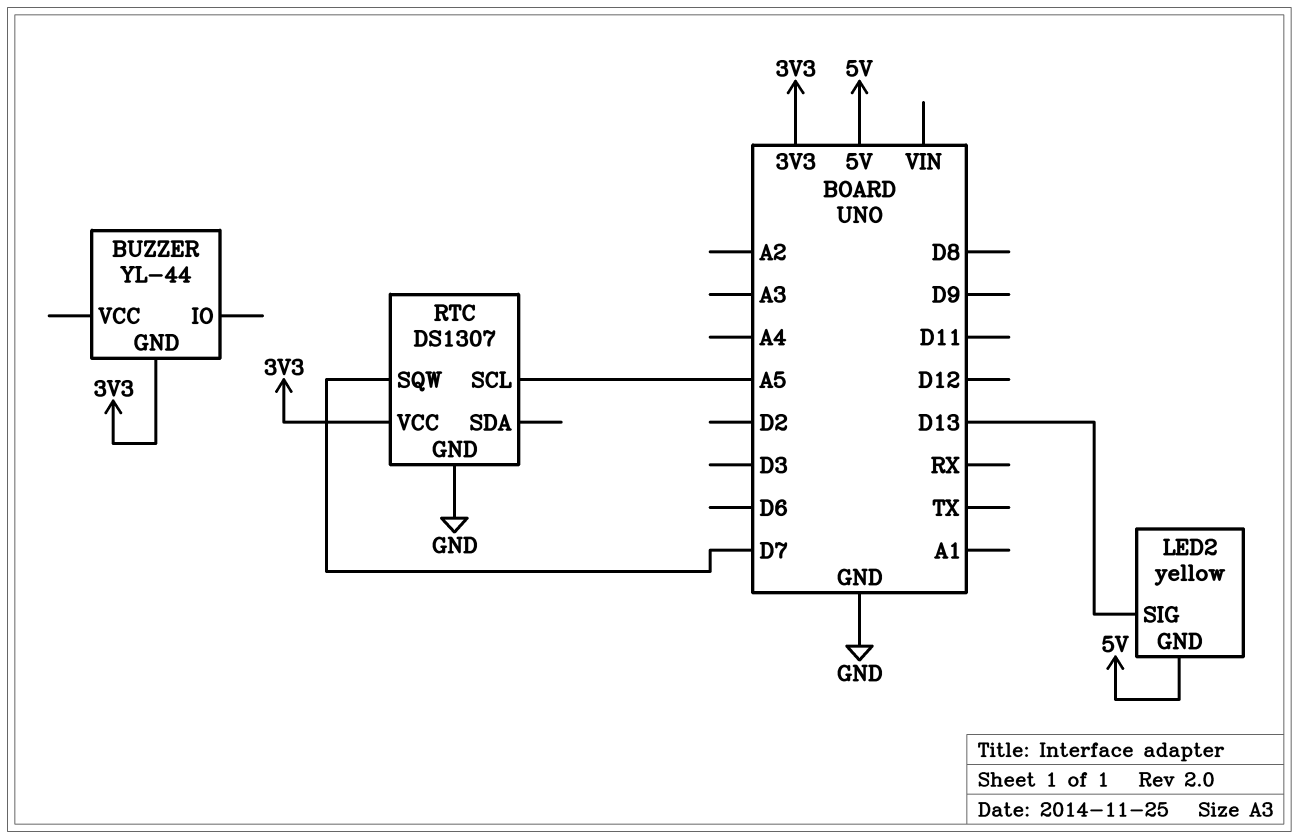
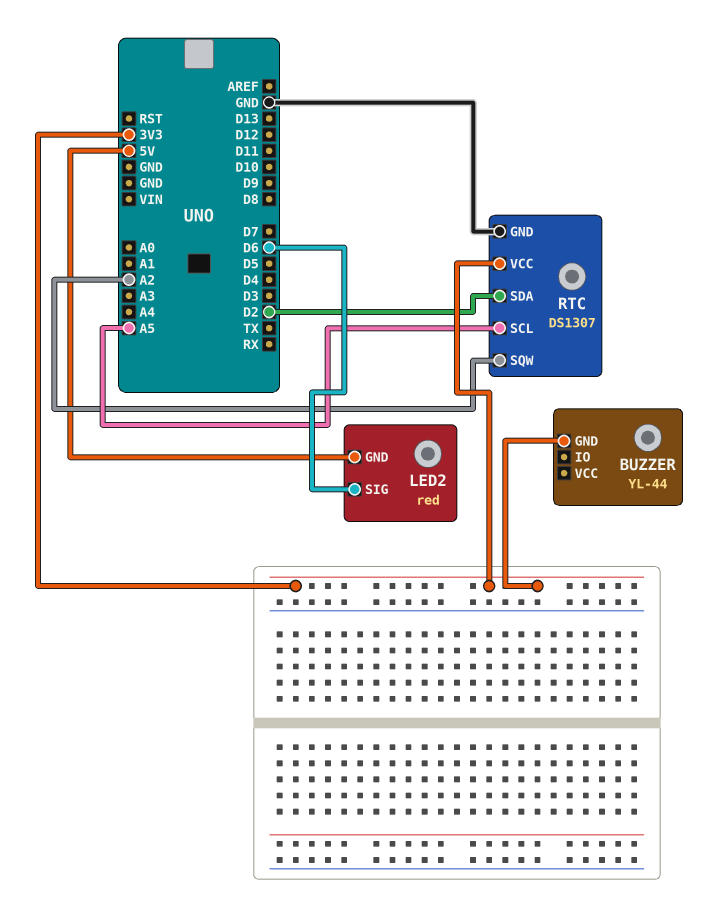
LED2: yellow -> red
LED2 pin SIG: D13 -> D6
RTC pin SDA: none -> D2
RTC pin SQW: D7 -> A2

